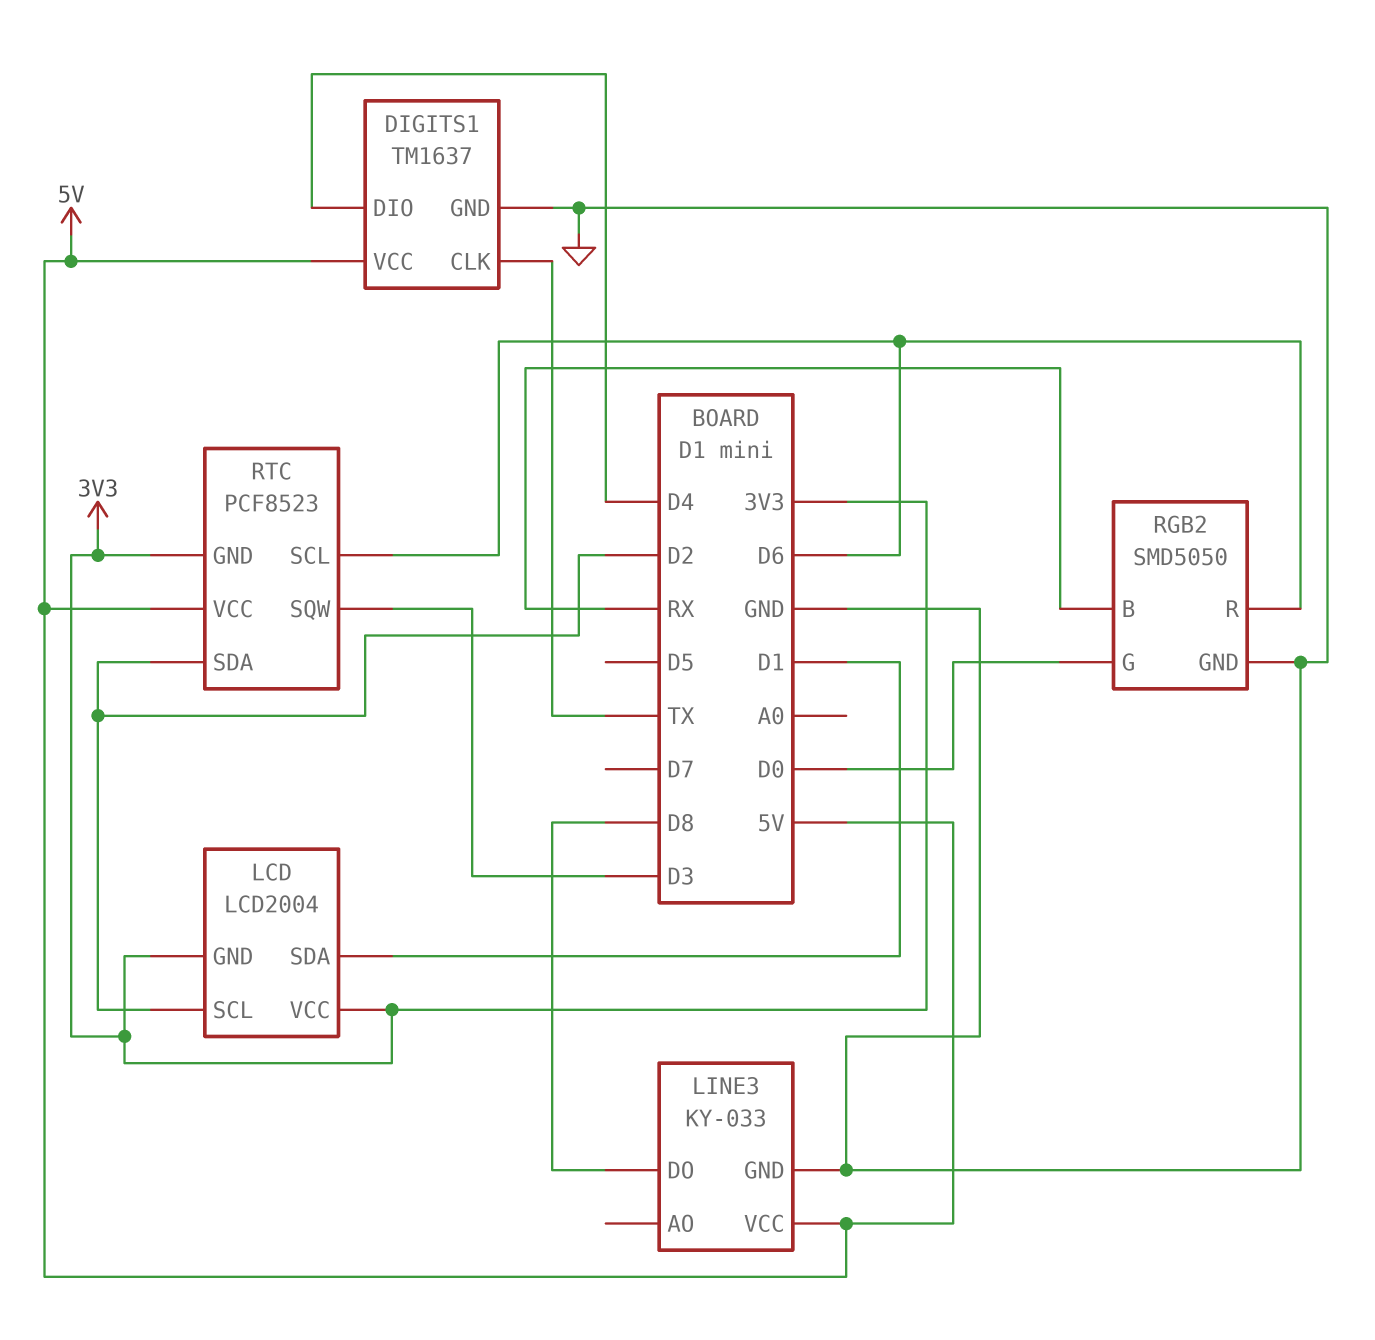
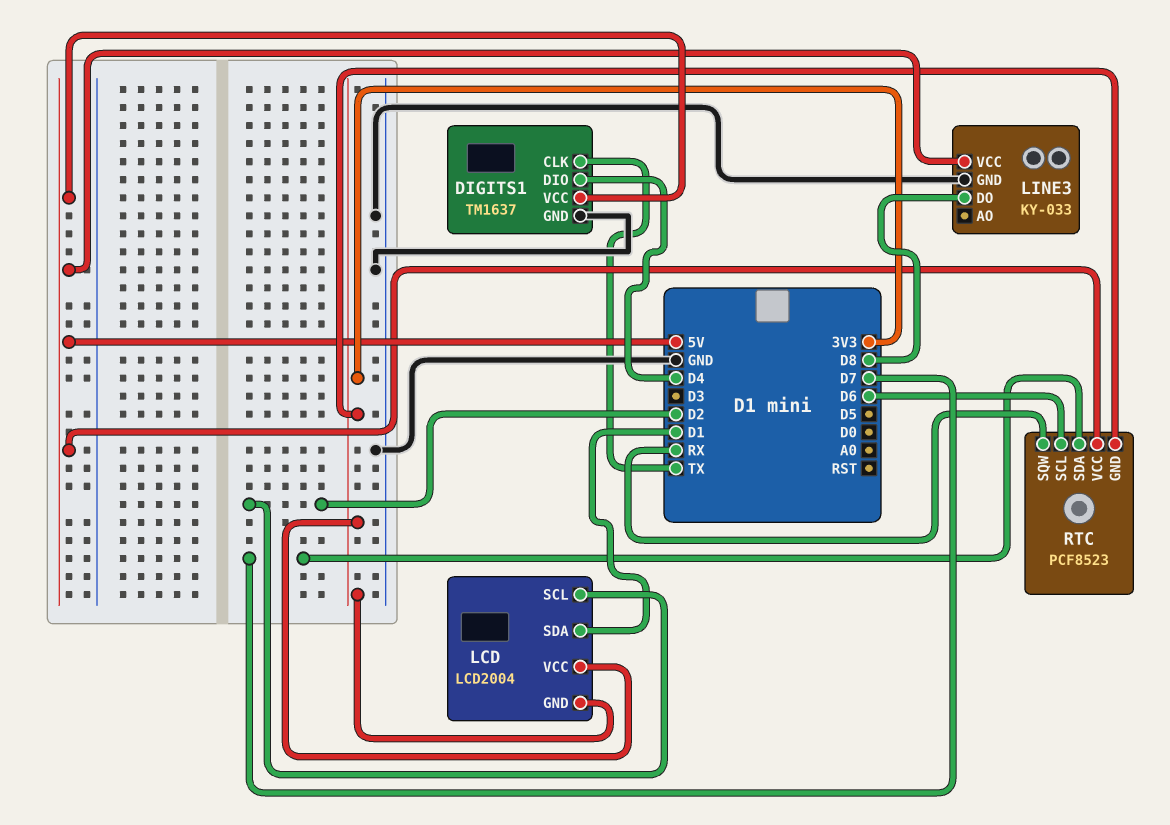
RGB2: SMD5050 -> none
RGB2 pin B: RX -> none
RGB2 pin G: D0 -> none
RGB2 pin GND: GND -> none
RGB2 pin R: D6 -> none
RTC pin SDA: D2 -> D7
RTC pin SQW: D3 -> RX

